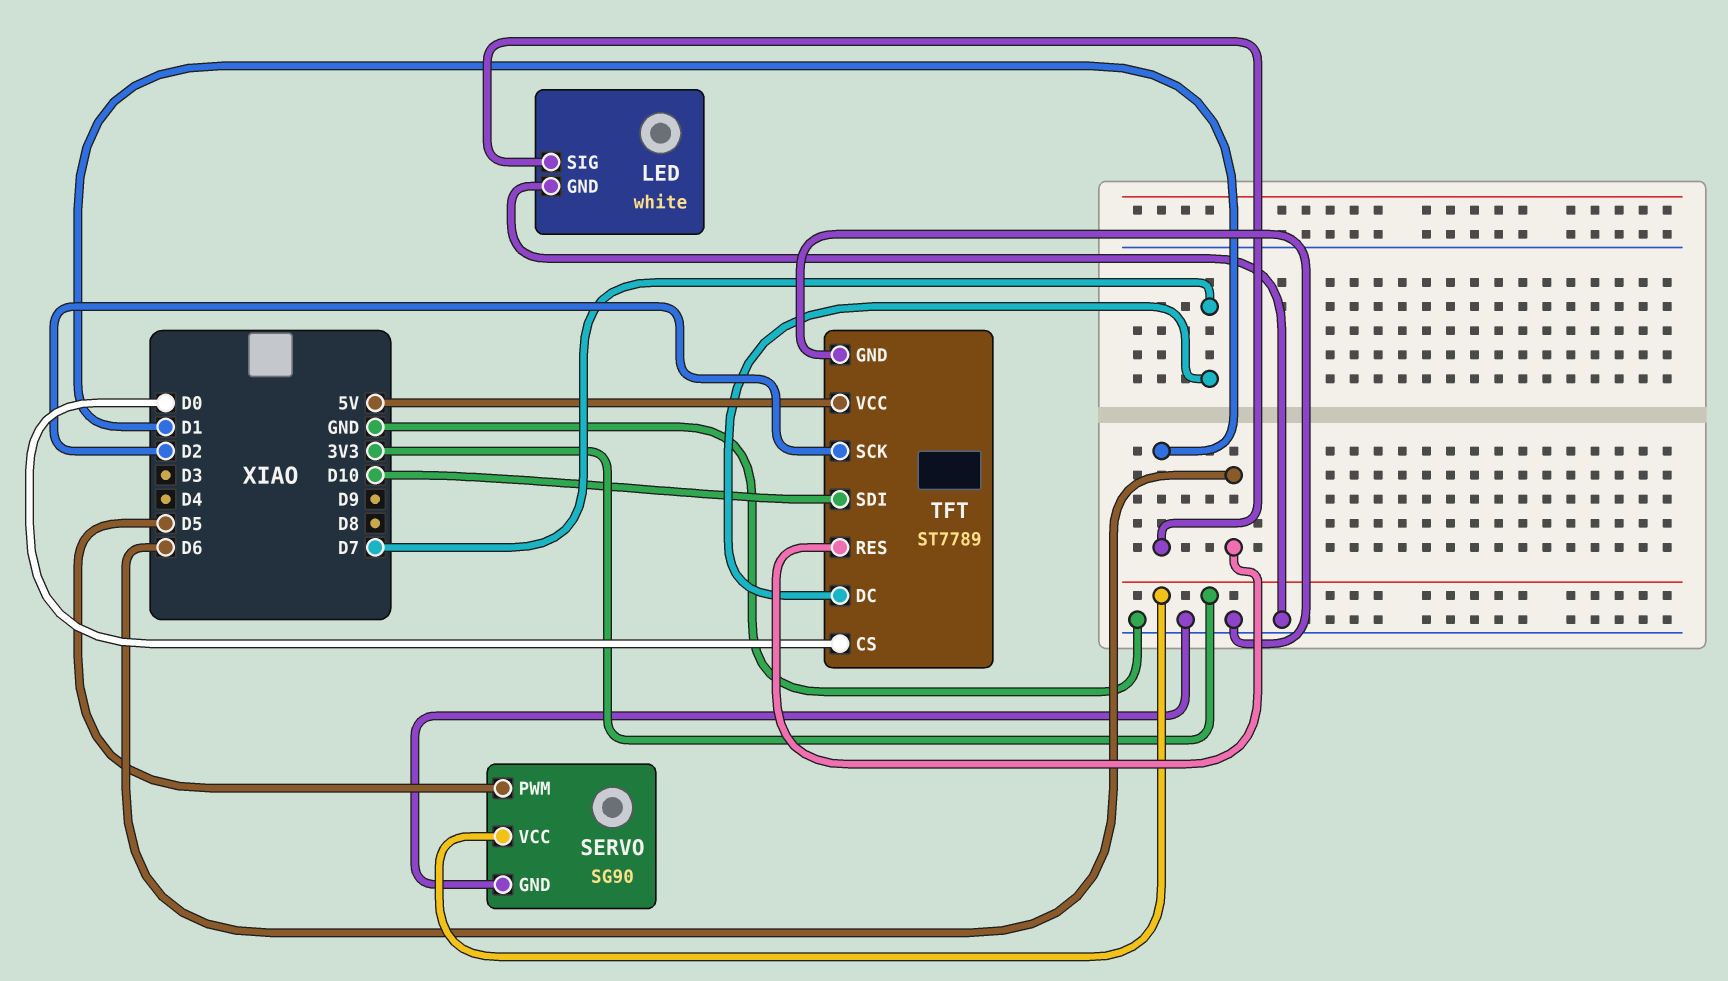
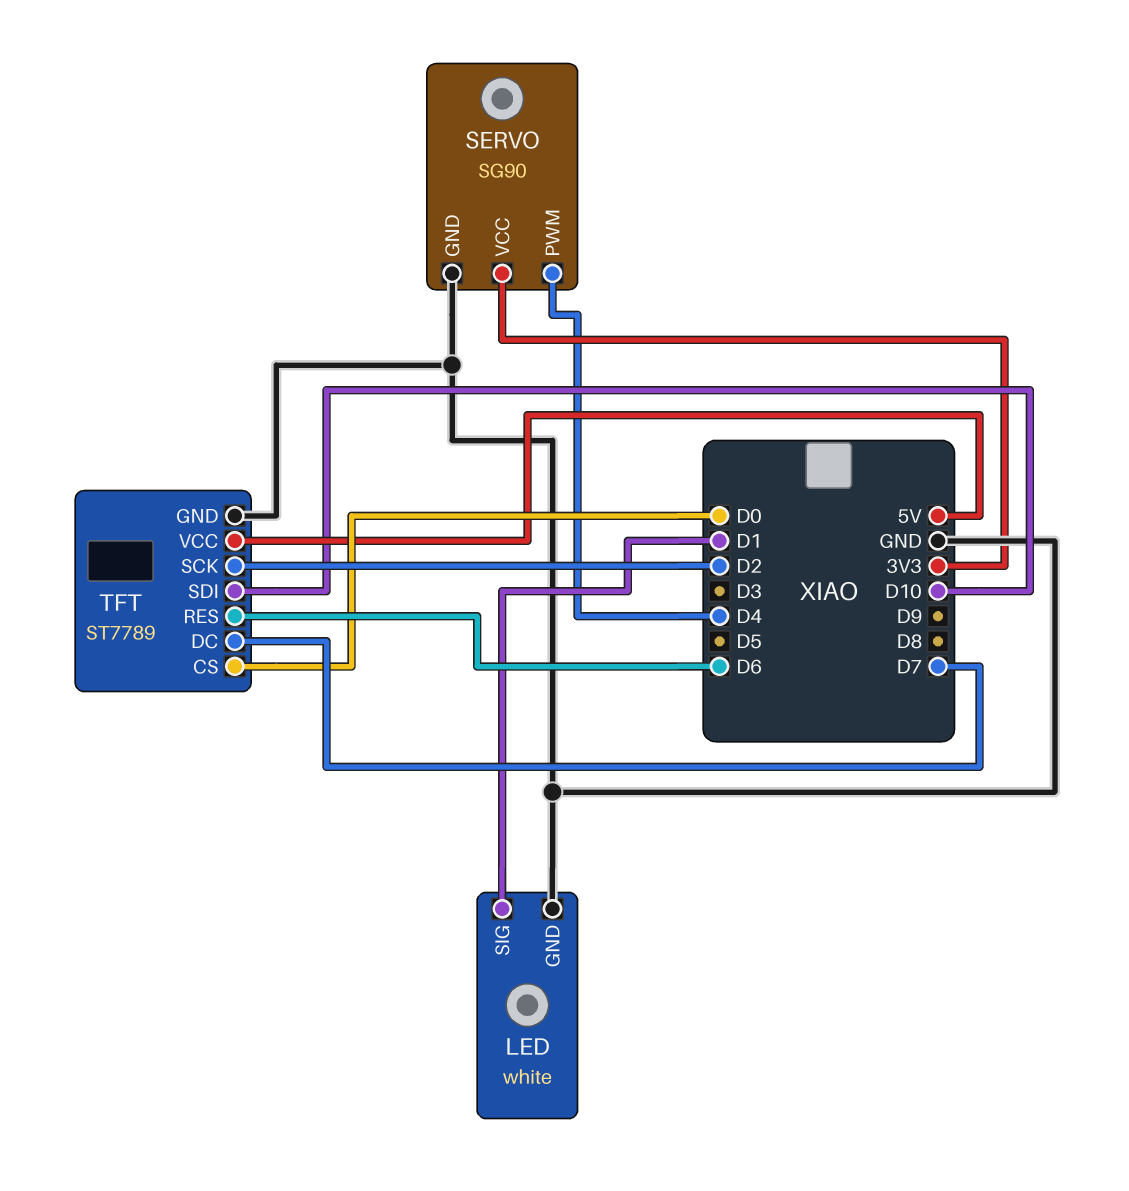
SERVO pin PWM: D5 -> D4

